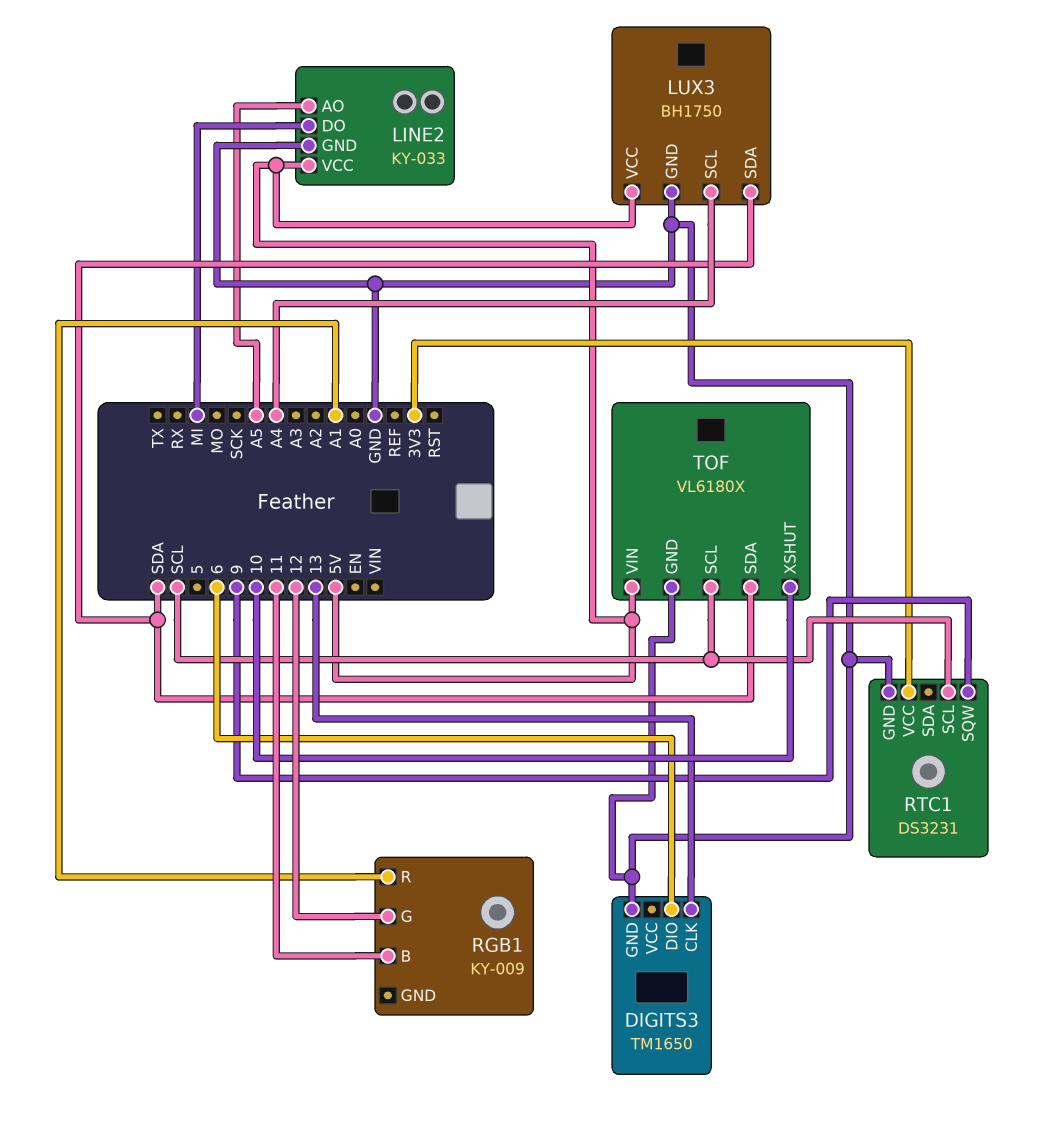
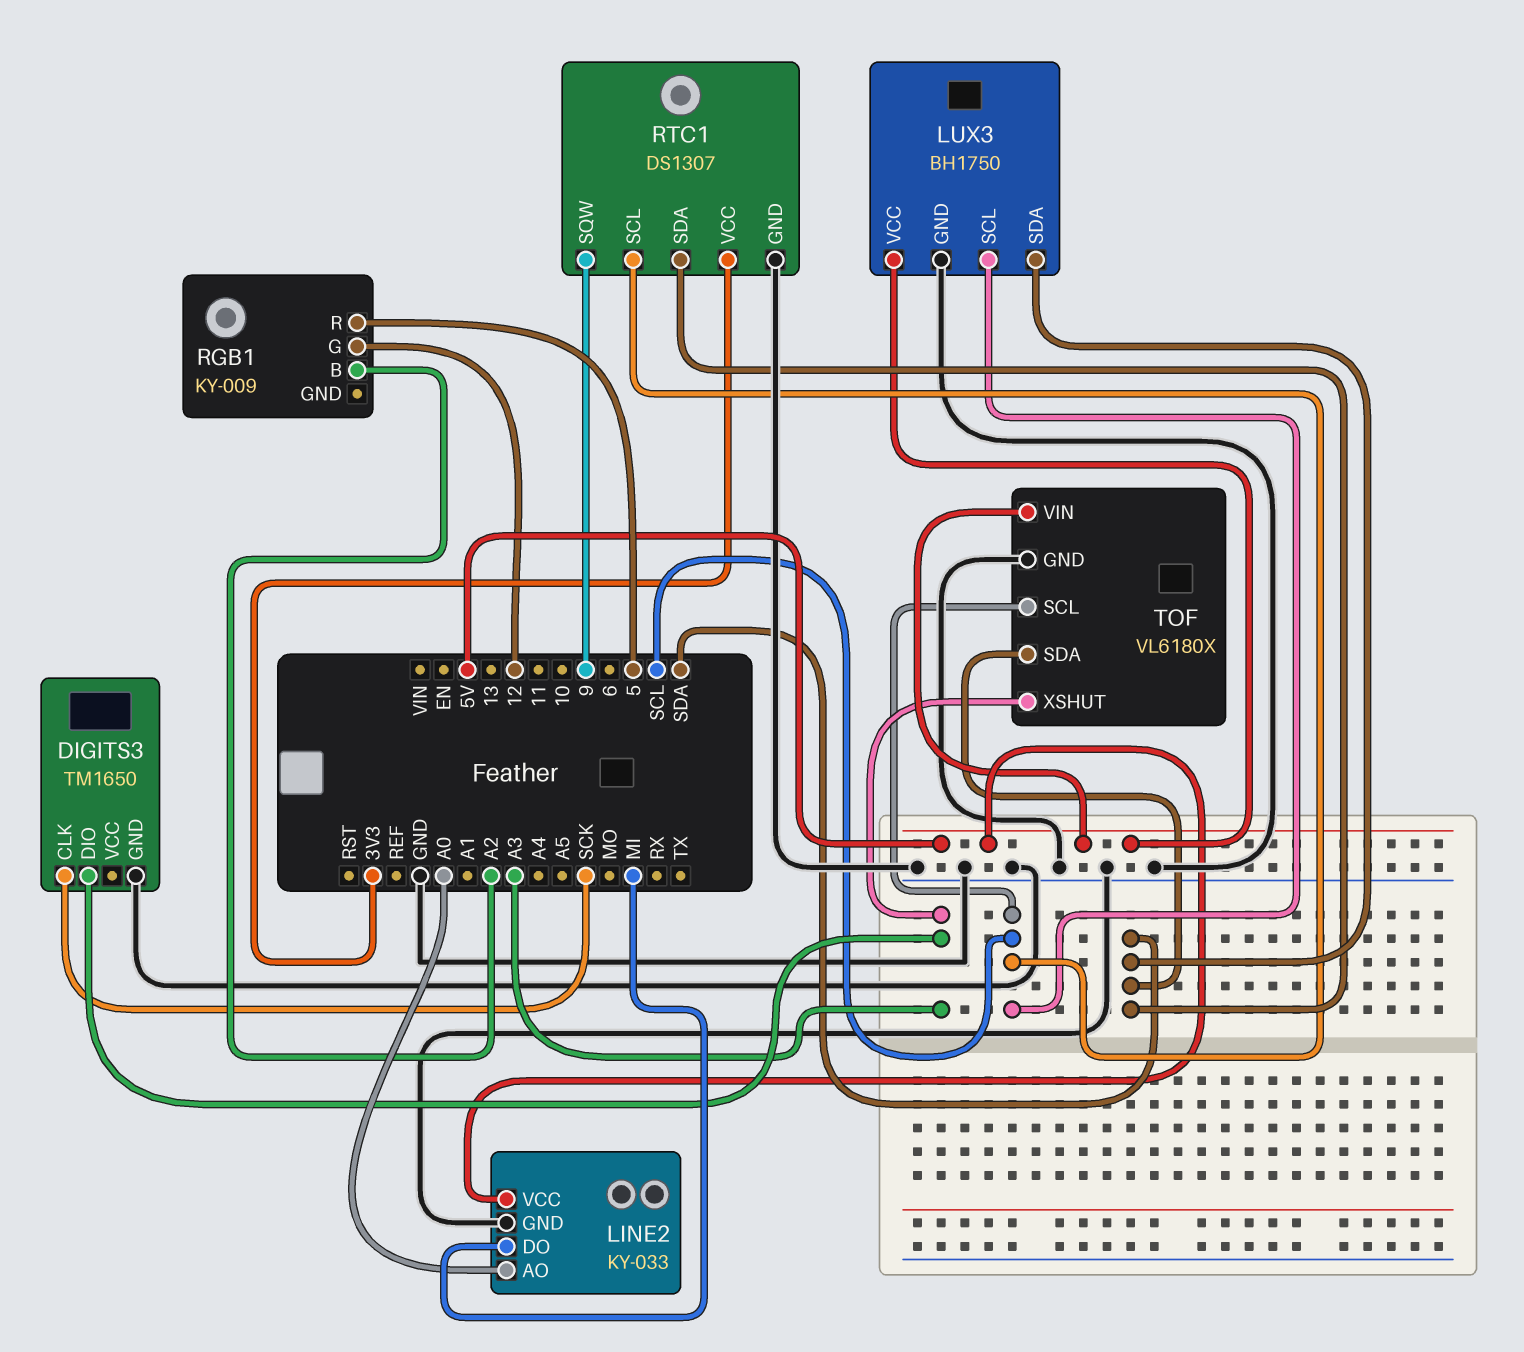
DIGITS3 pin CLK: 13 -> SCK
DIGITS3 pin DIO: 6 -> A3
LINE2 pin AO: A5 -> A0
LUX3 pin SCL: A4 -> SCL
RGB1 pin B: 11 -> A2
RGB1 pin R: A1 -> 5
RTC1: DS3231 -> DS1307
RTC1 pin SDA: none -> SDA
TOF pin XSHUT: 10 -> A3

